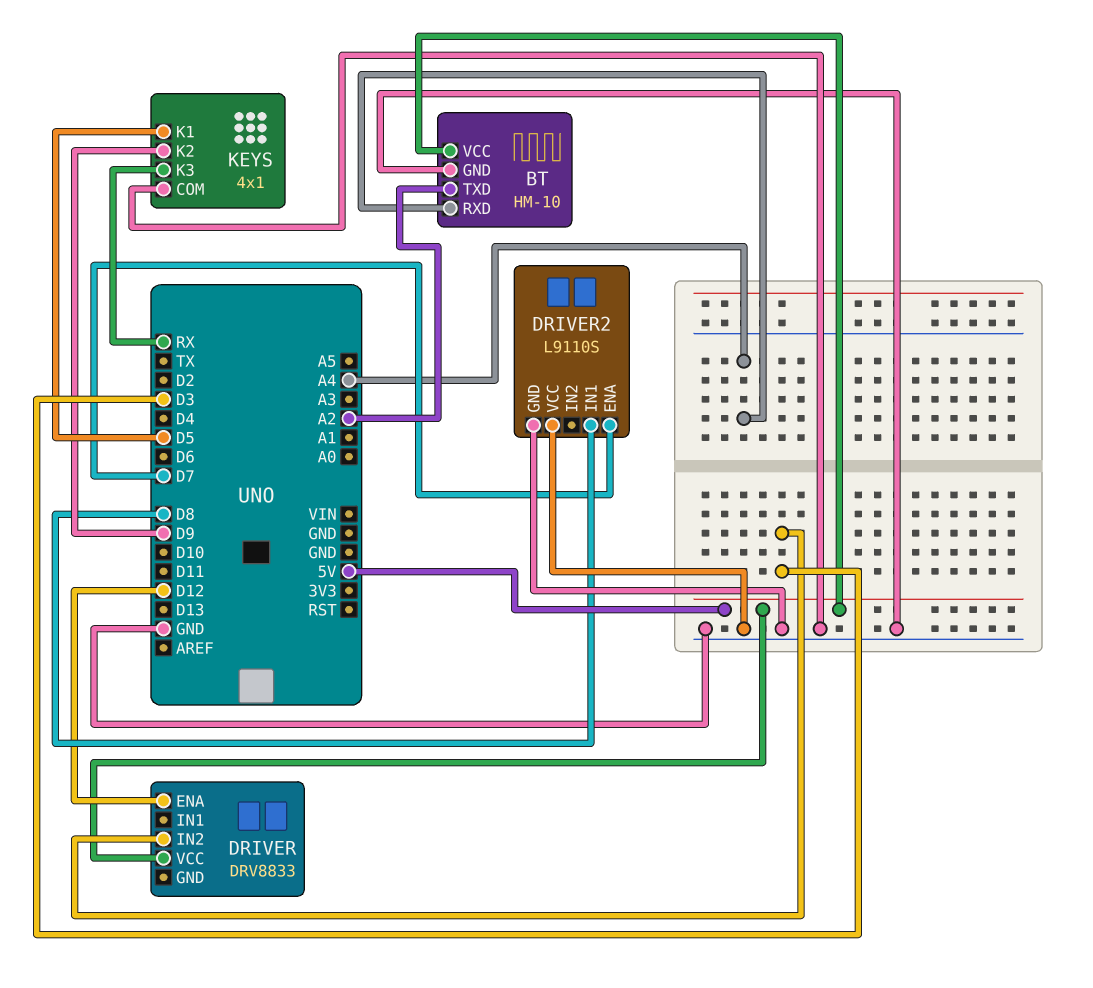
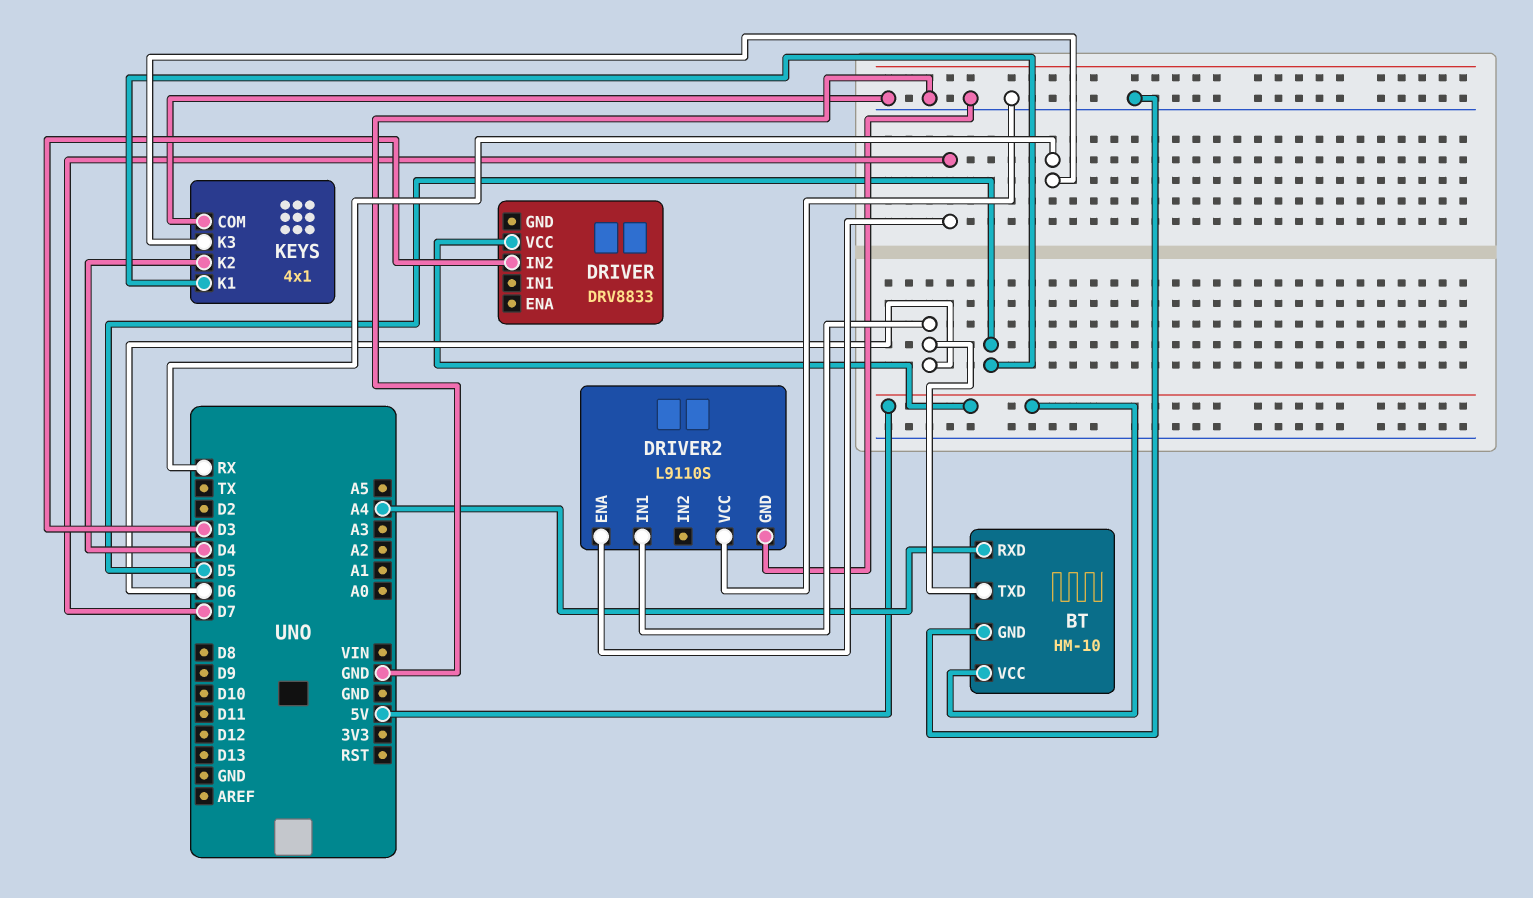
BT pin TXD: A2 -> D6
DRIVER pin ENA: D12 -> none
DRIVER2 pin IN1: D8 -> D6
KEYS pin K2: D9 -> D4

